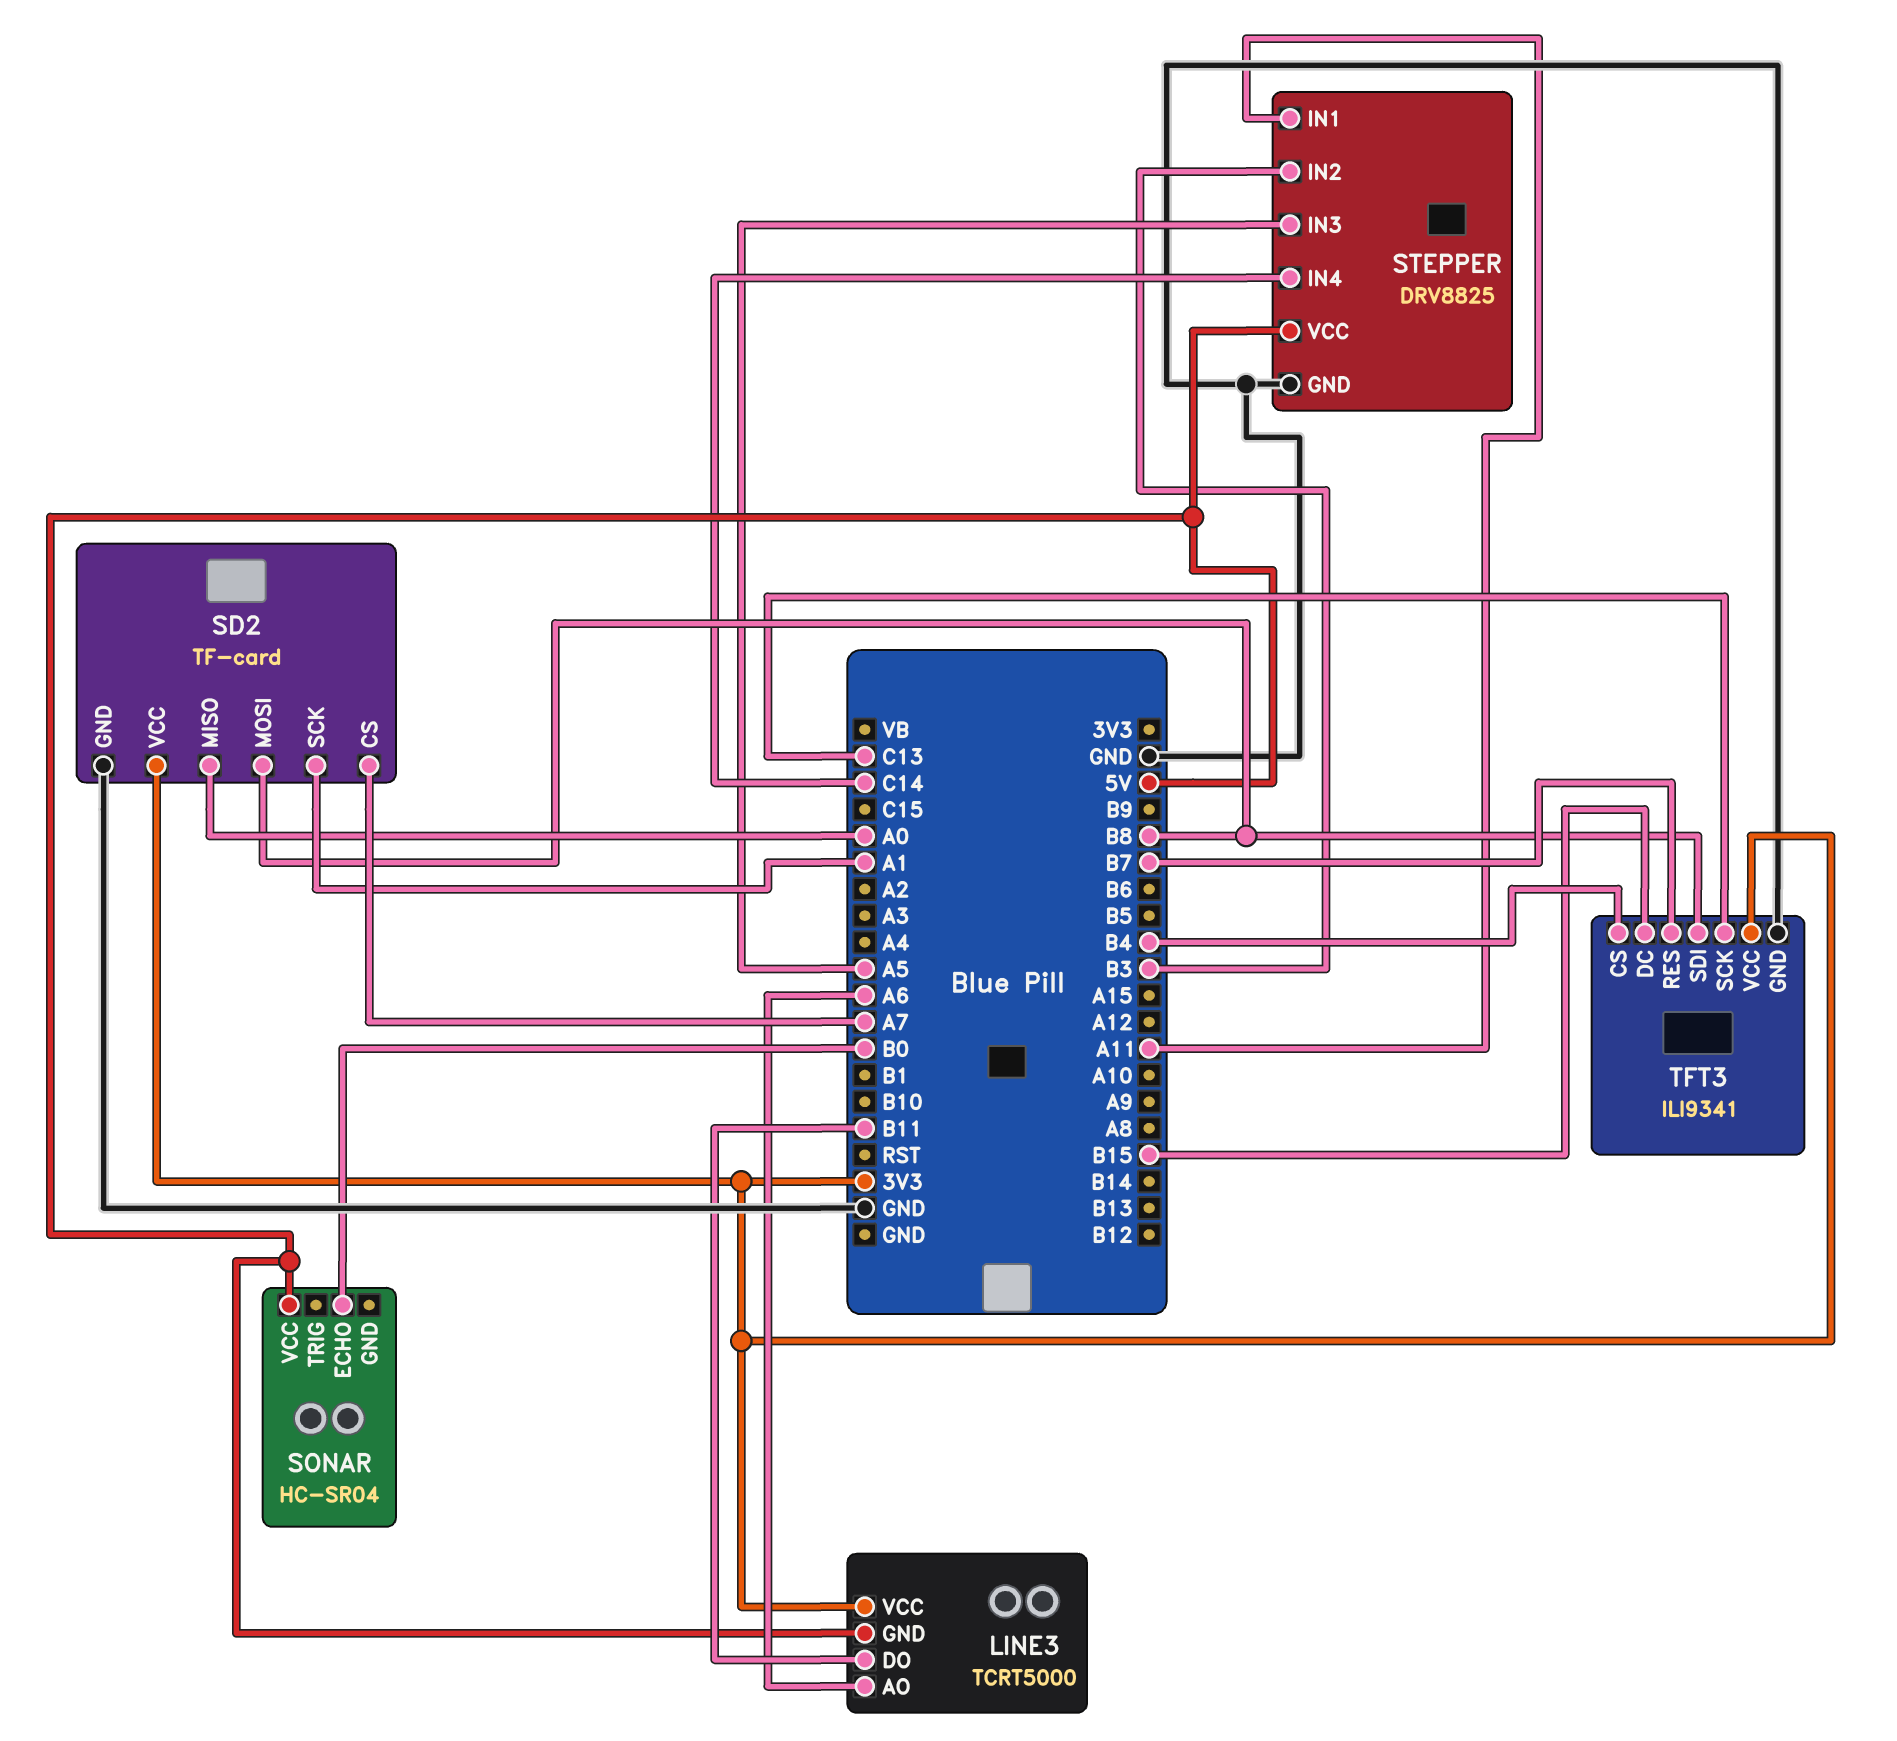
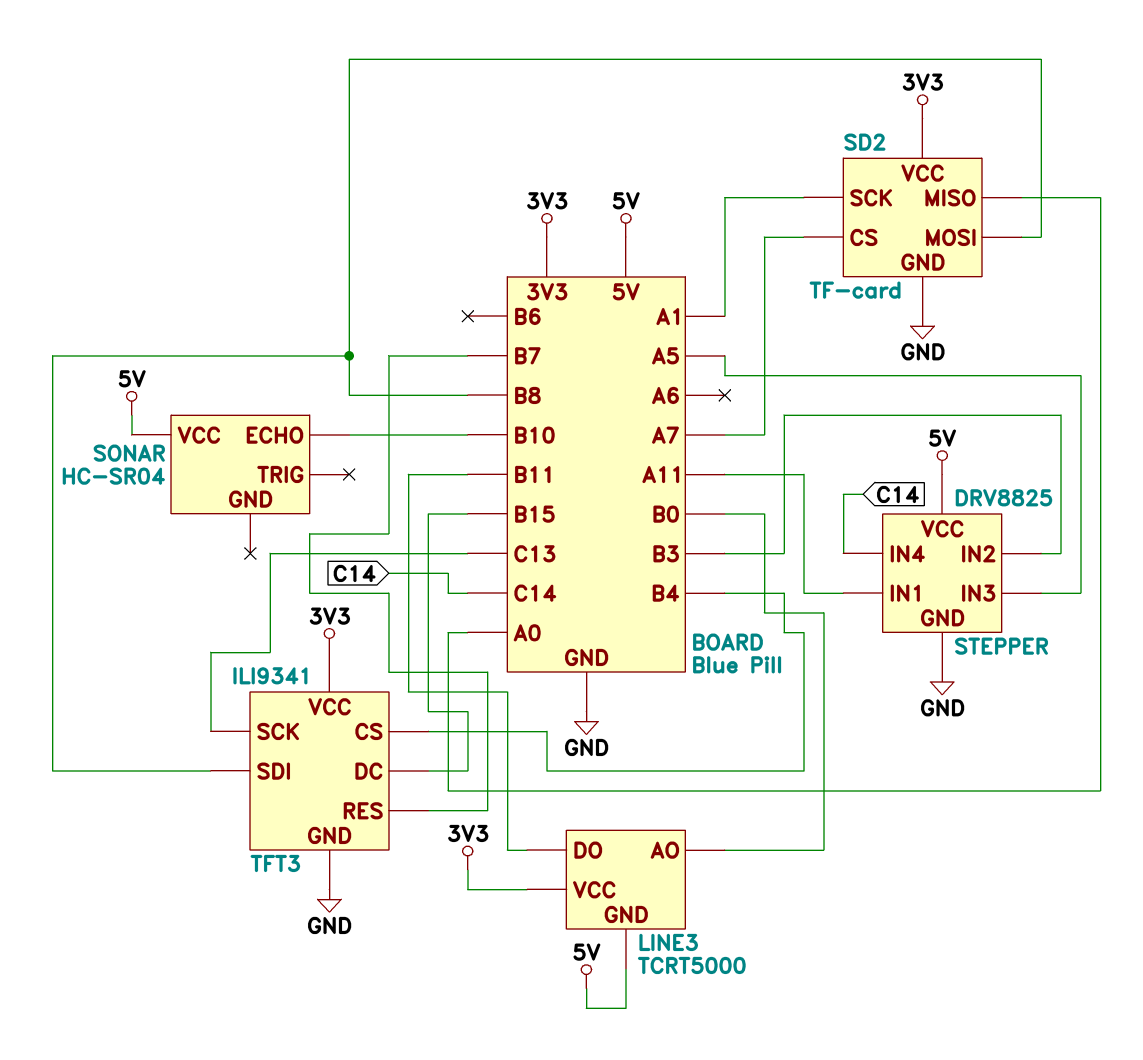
LINE3 pin AO: A6 -> B0
SONAR pin ECHO: B0 -> B10

